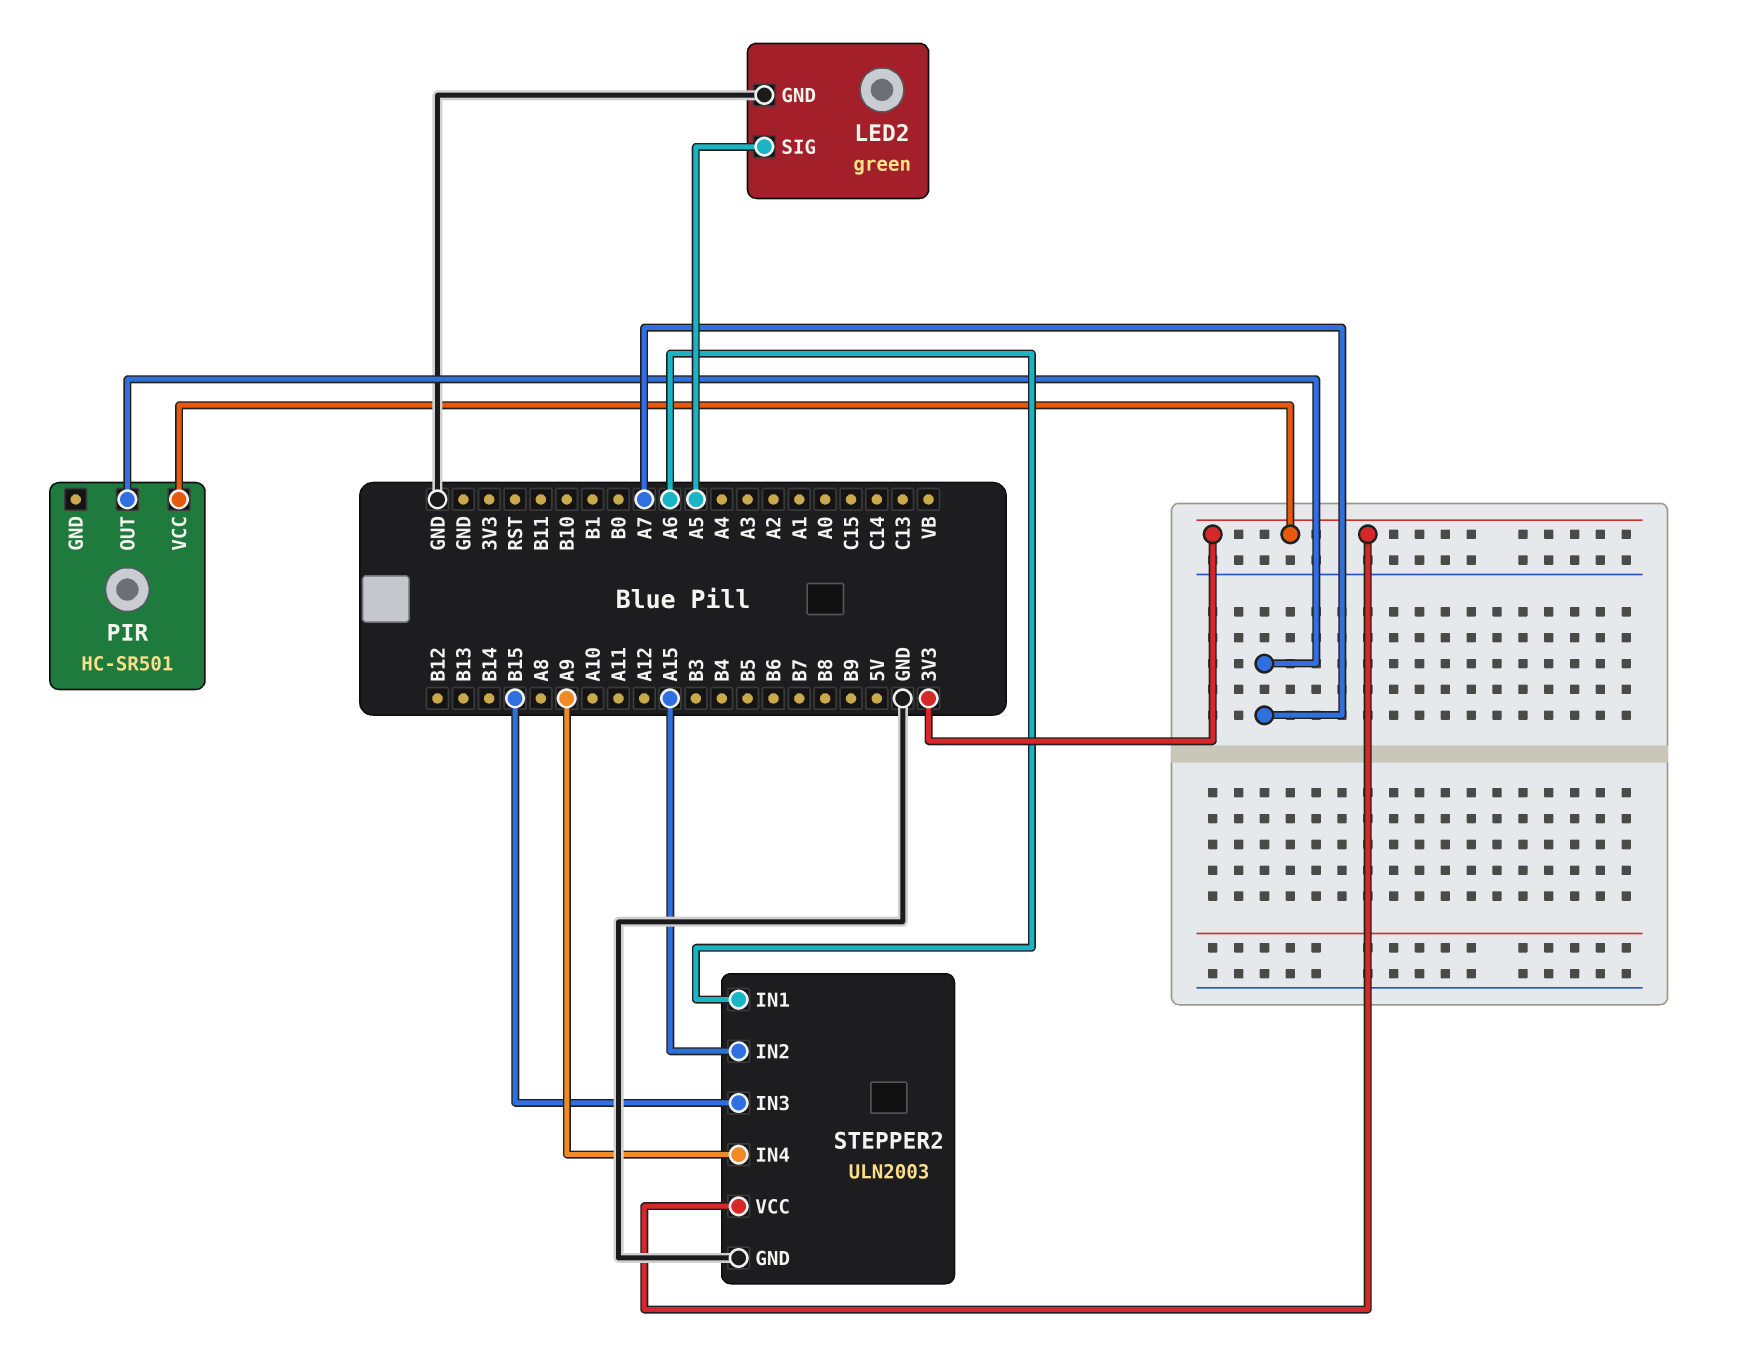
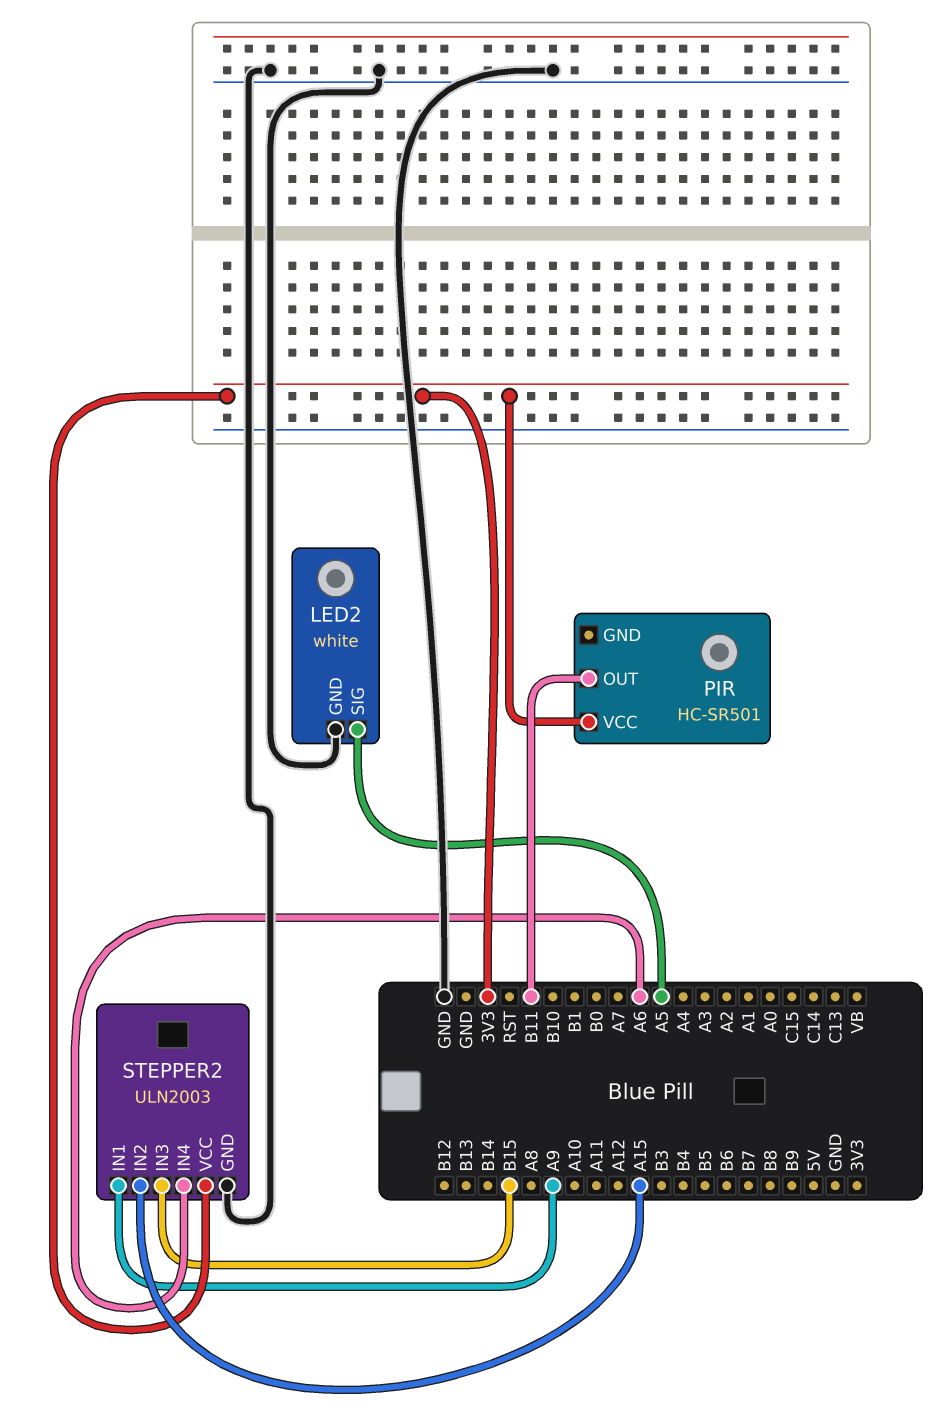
LED2: green -> white
PIR pin OUT: A7 -> B11
STEPPER2 pin IN1: A6 -> A9
STEPPER2 pin IN4: A9 -> A6

